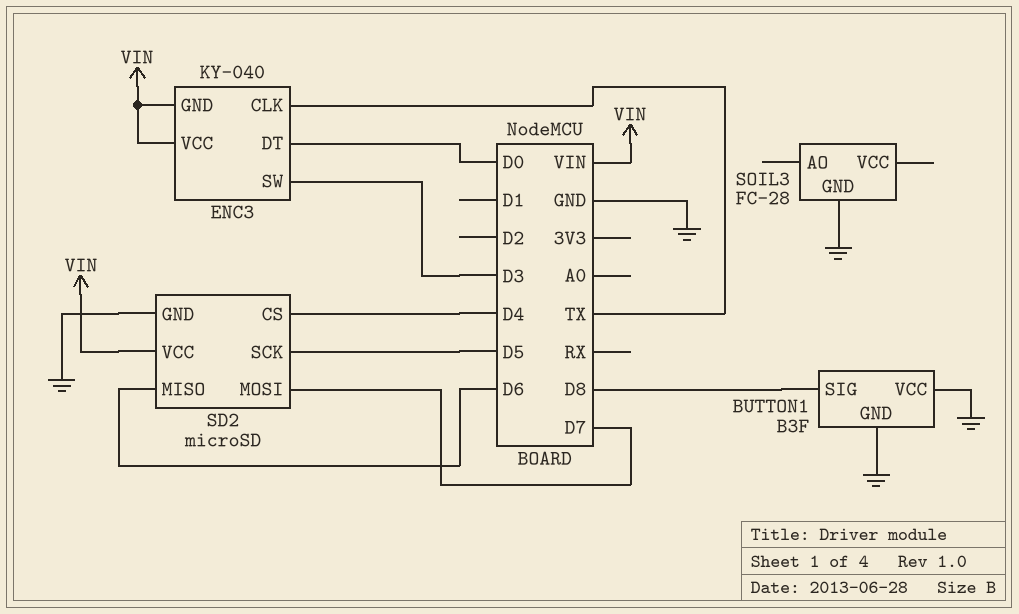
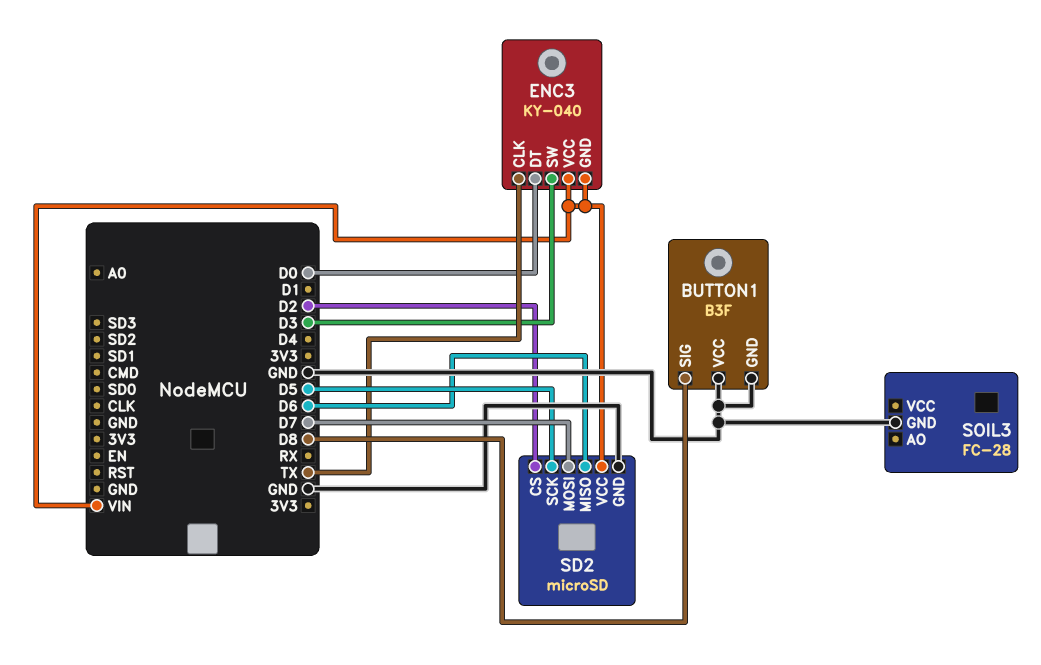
SD2 pin CS: D4 -> D2

